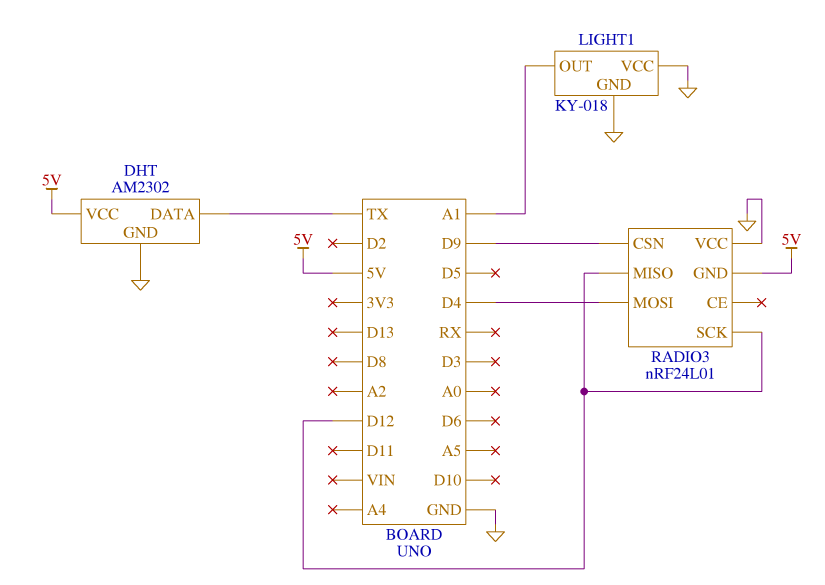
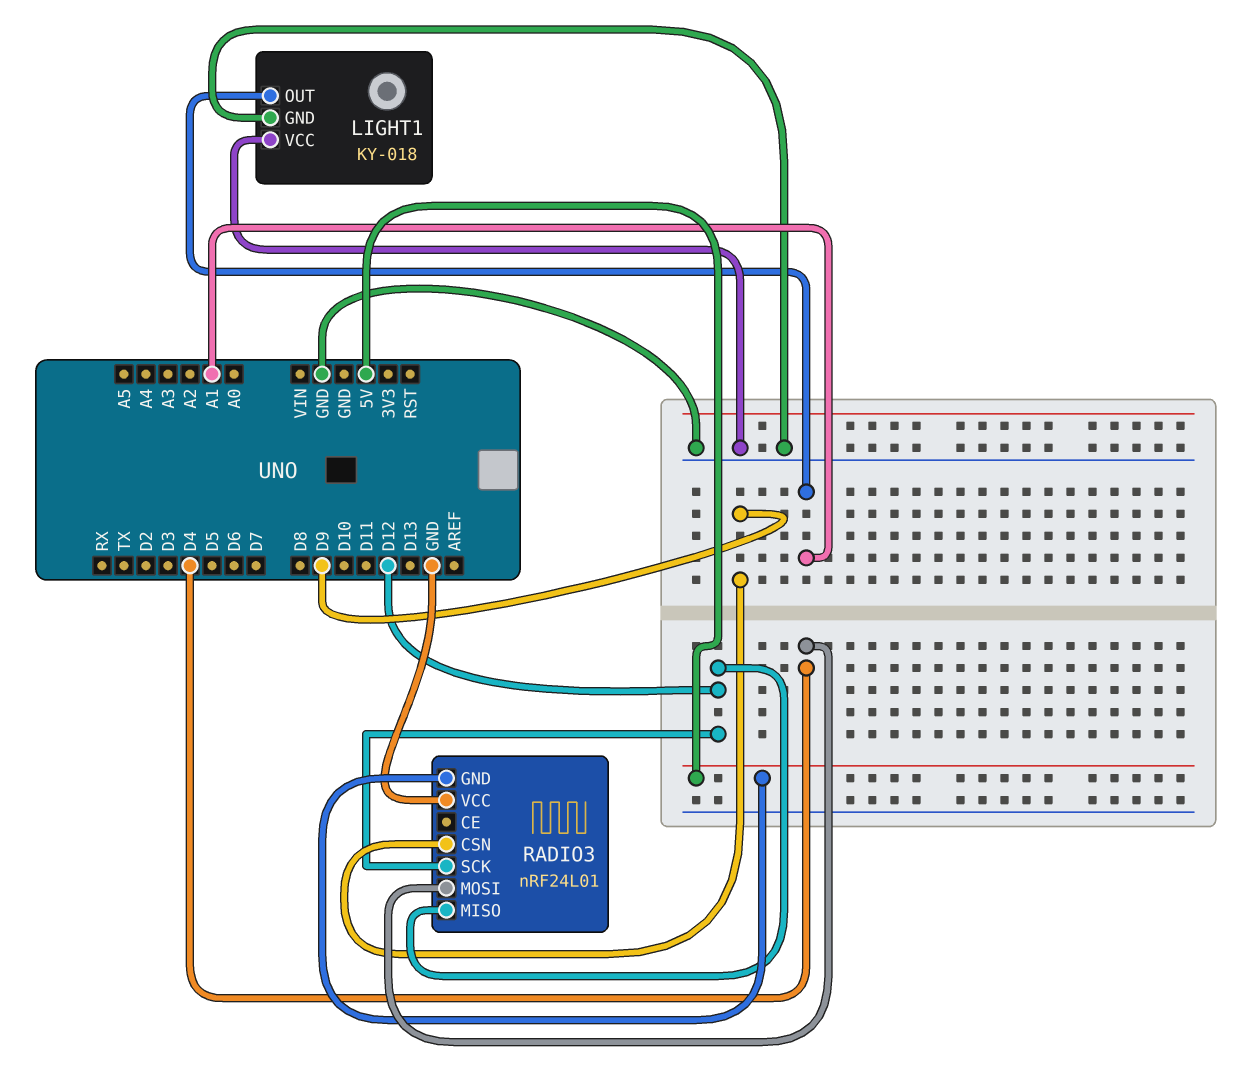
DHT: AM2302 -> none
DHT pin DATA: TX -> none
DHT pin GND: GND -> none
DHT pin VCC: 5V -> none

